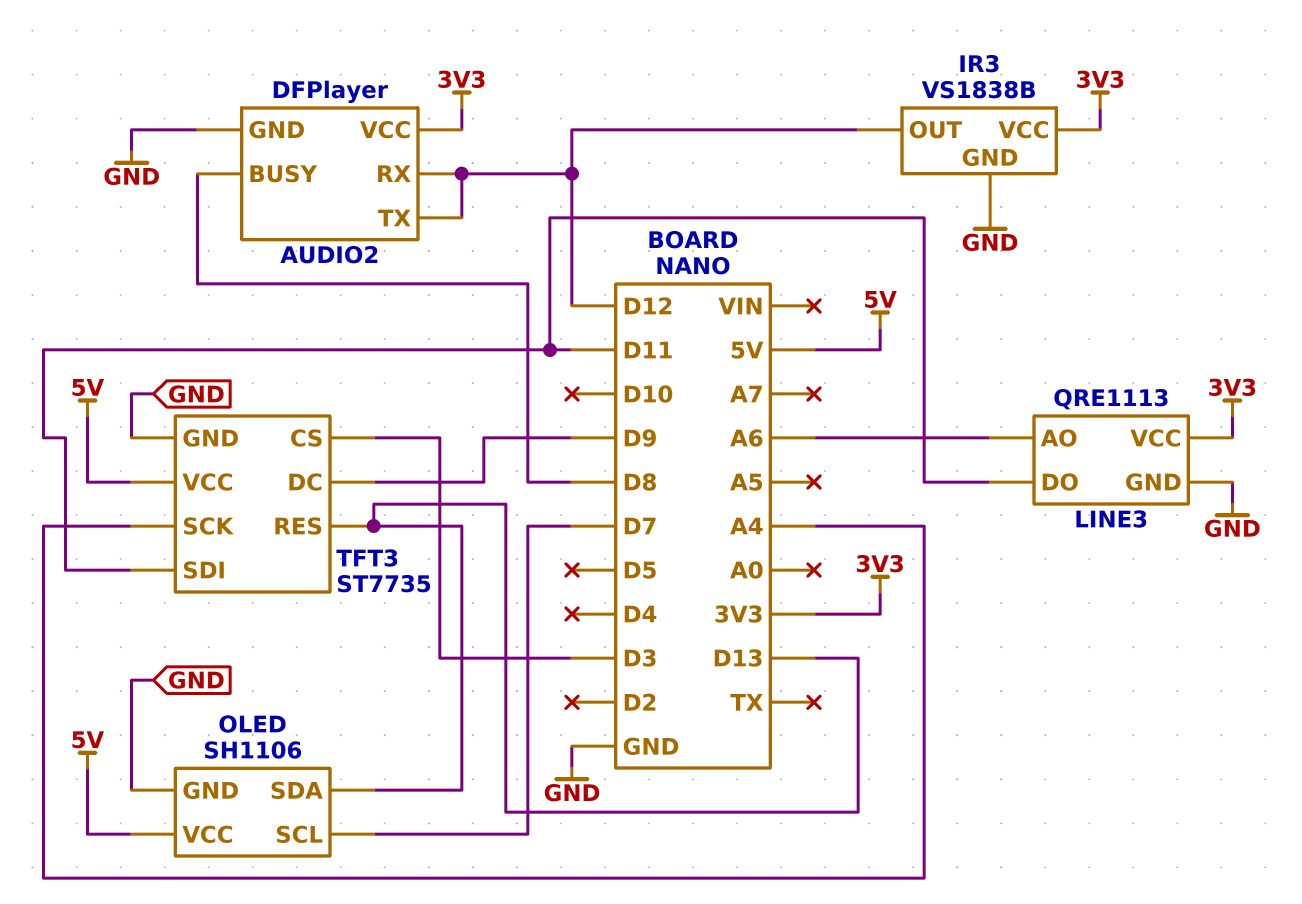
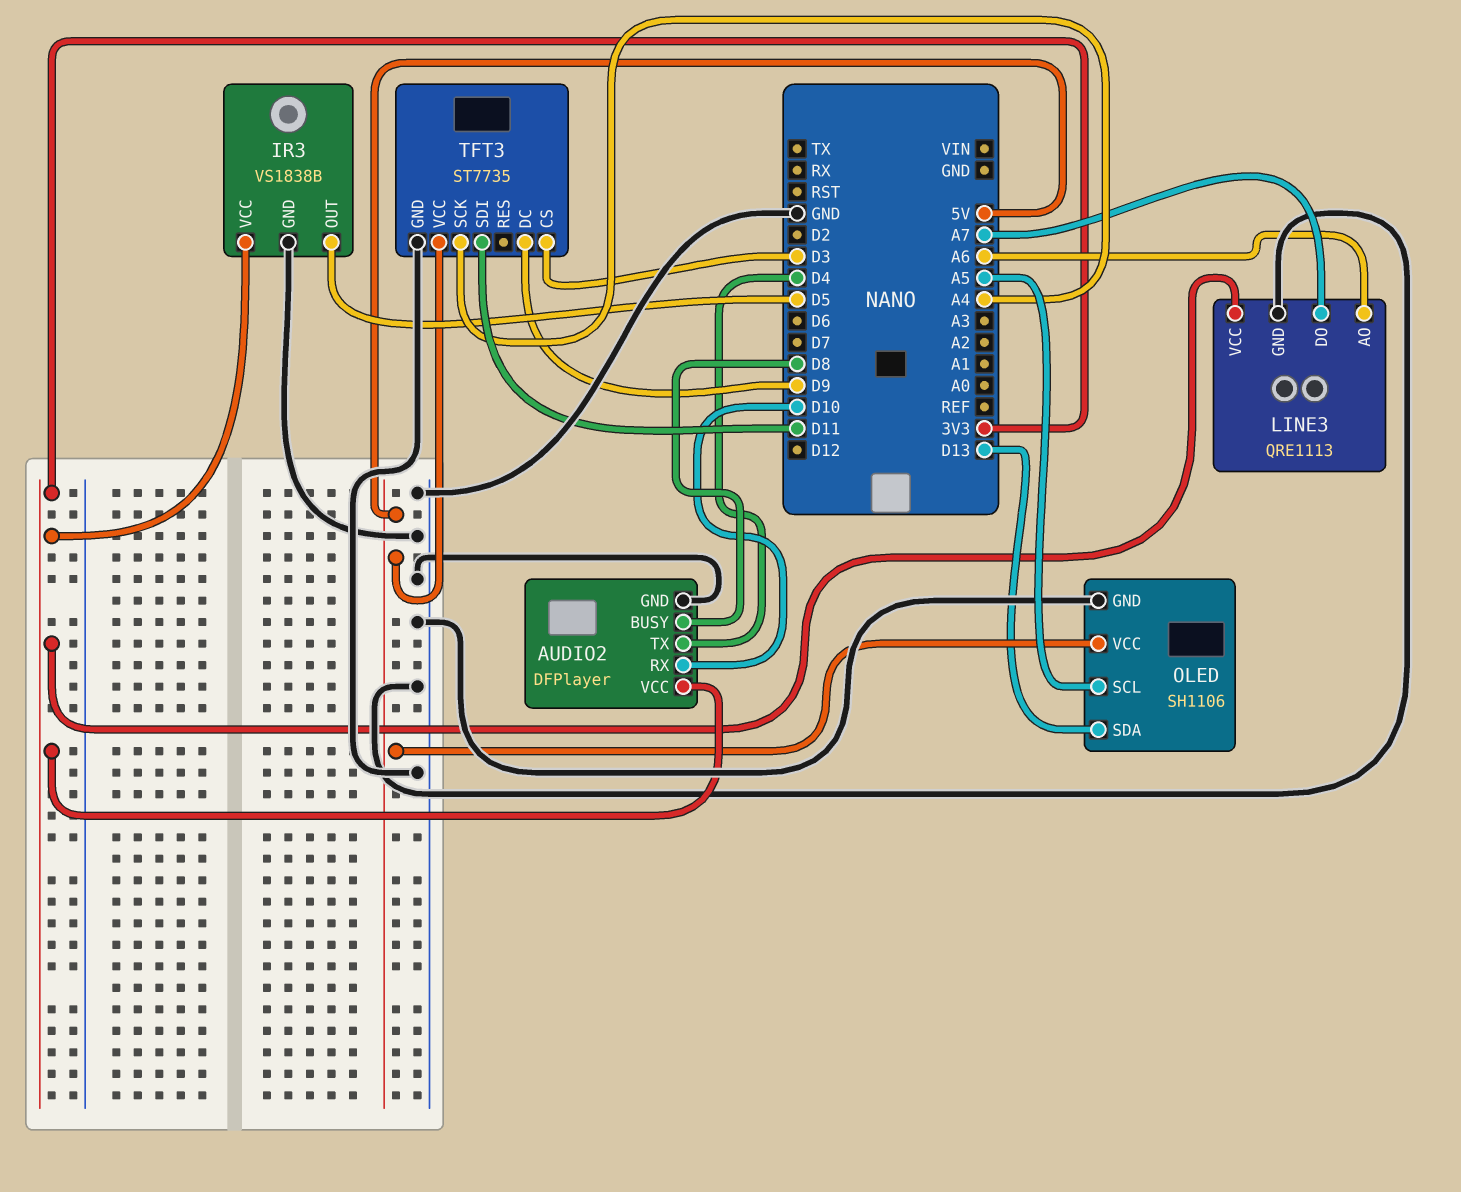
AUDIO2 pin RX: D12 -> D10
AUDIO2 pin TX: D12 -> D4
IR3 pin OUT: D12 -> D5
LINE3 pin DO: D11 -> A7
OLED pin SCL: D7 -> A5
TFT3 pin RES: D13 -> none

